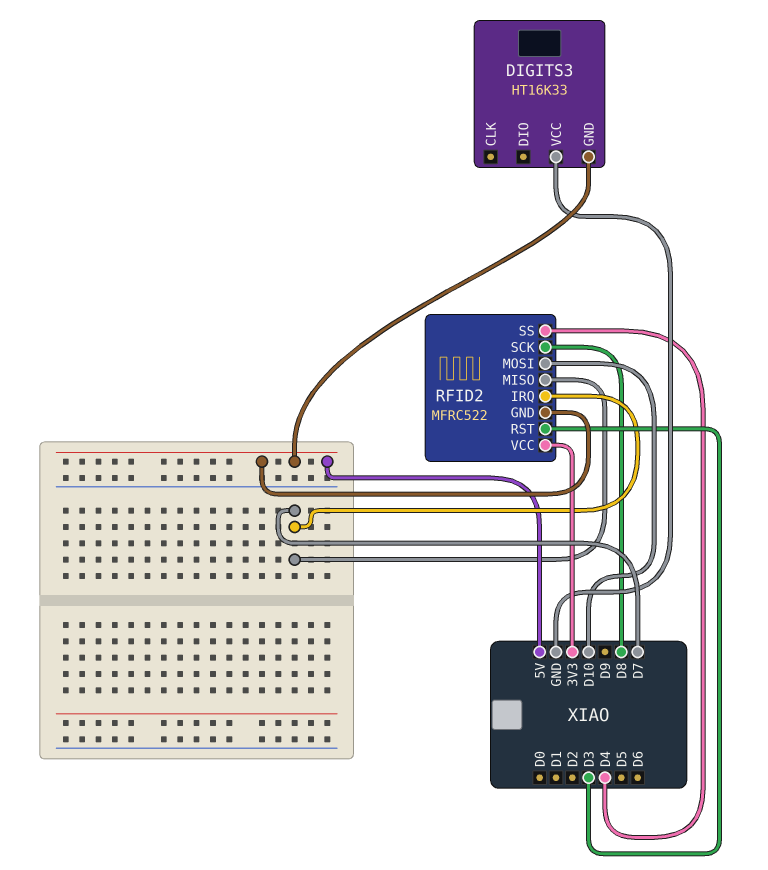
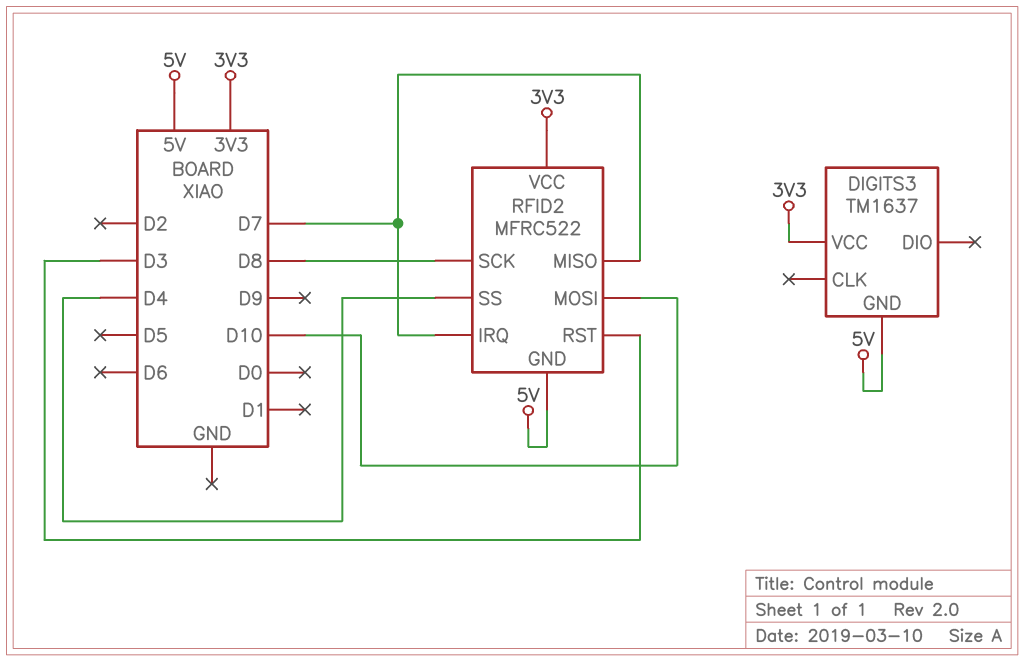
DIGITS3: HT16K33 -> TM1637
DIGITS3 pin VCC: GND -> 3V3

